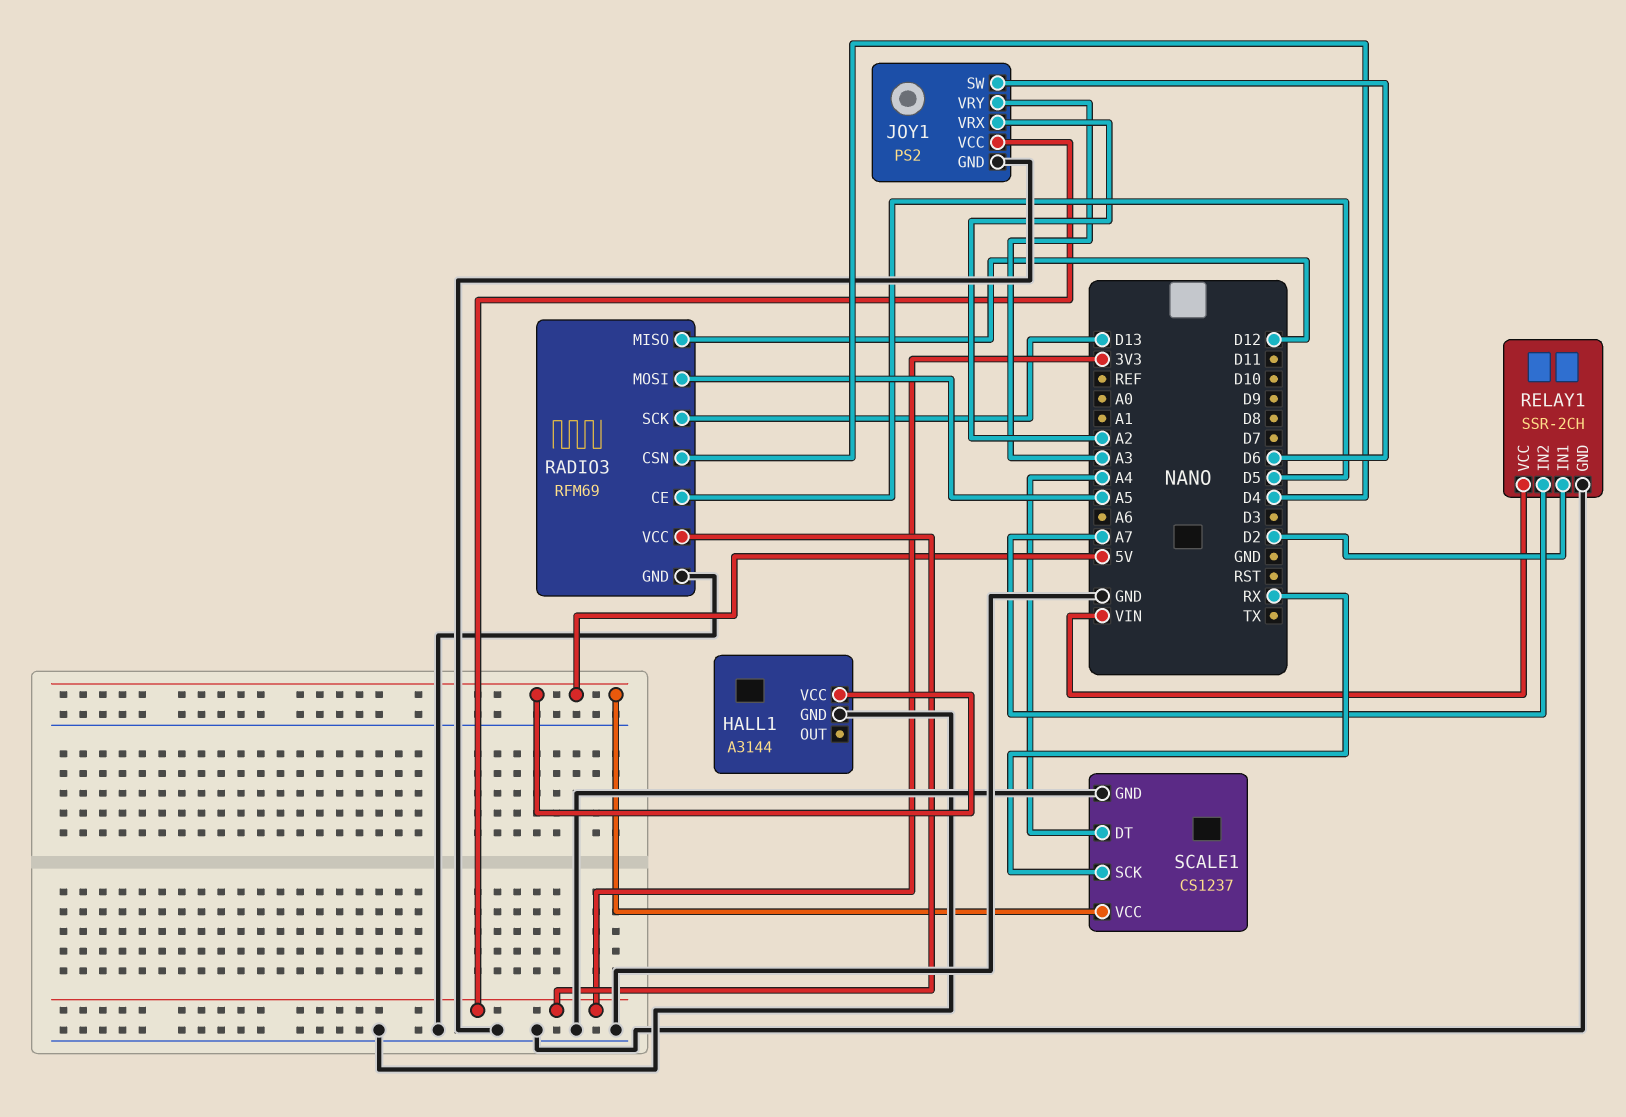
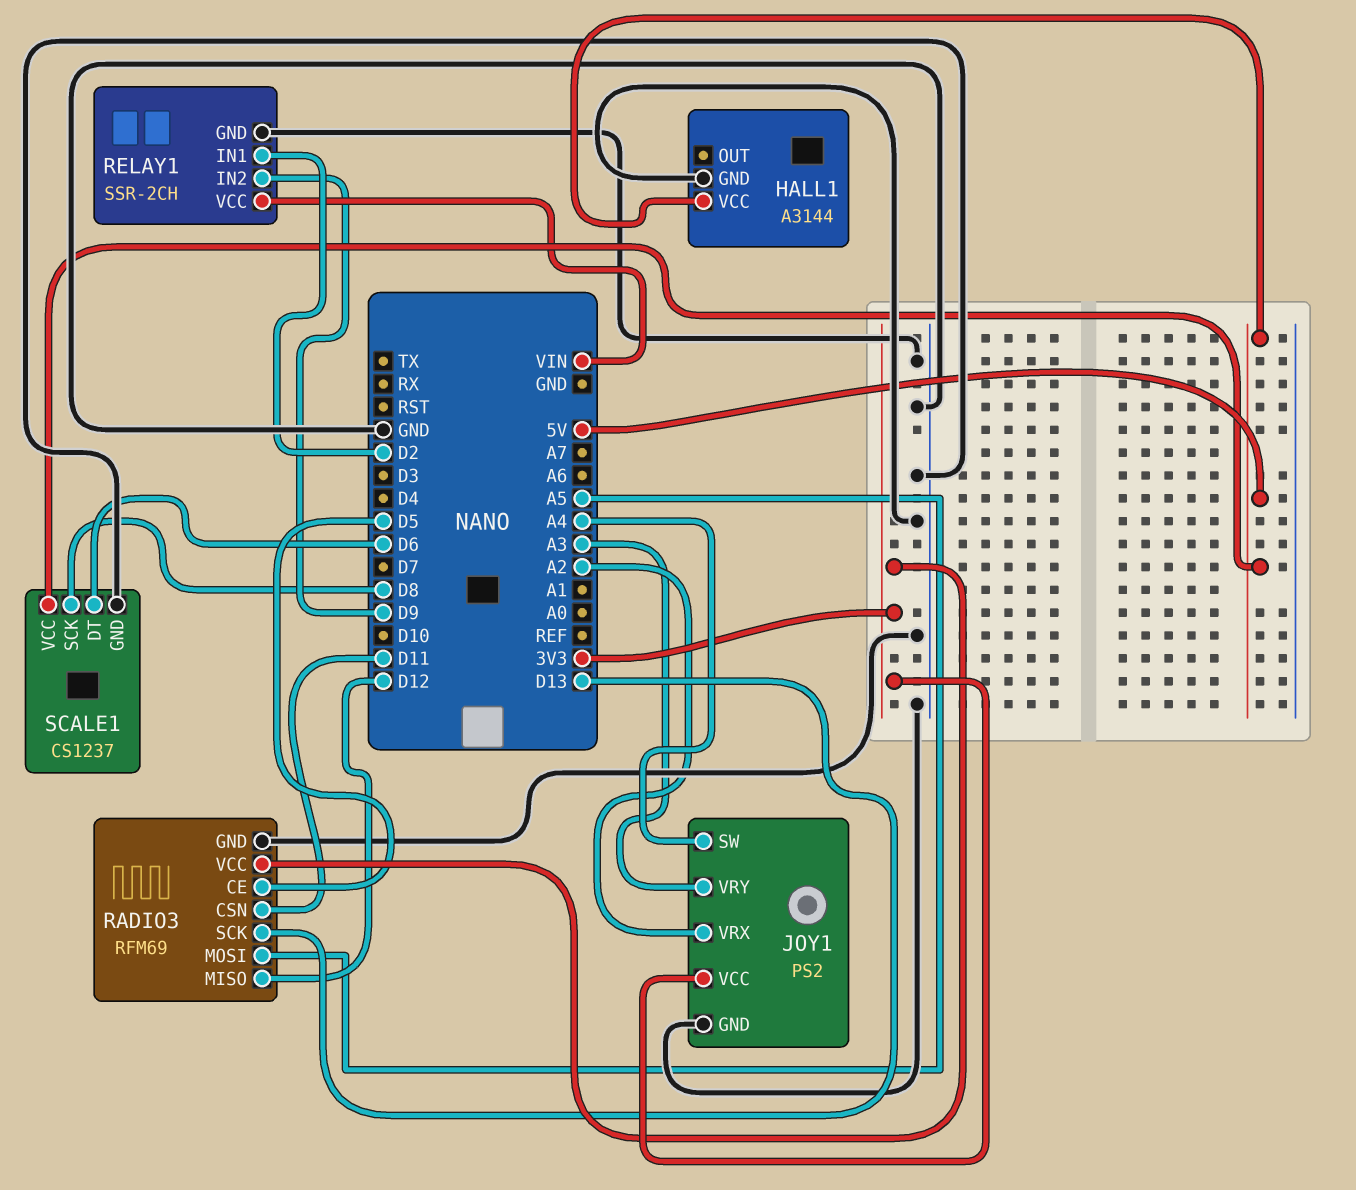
JOY1 pin SW: D6 -> A4
RADIO3 pin CSN: D4 -> D11
RELAY1 pin IN2: A7 -> D9
SCALE1 pin DT: A4 -> D6
SCALE1 pin SCK: RX -> D8

